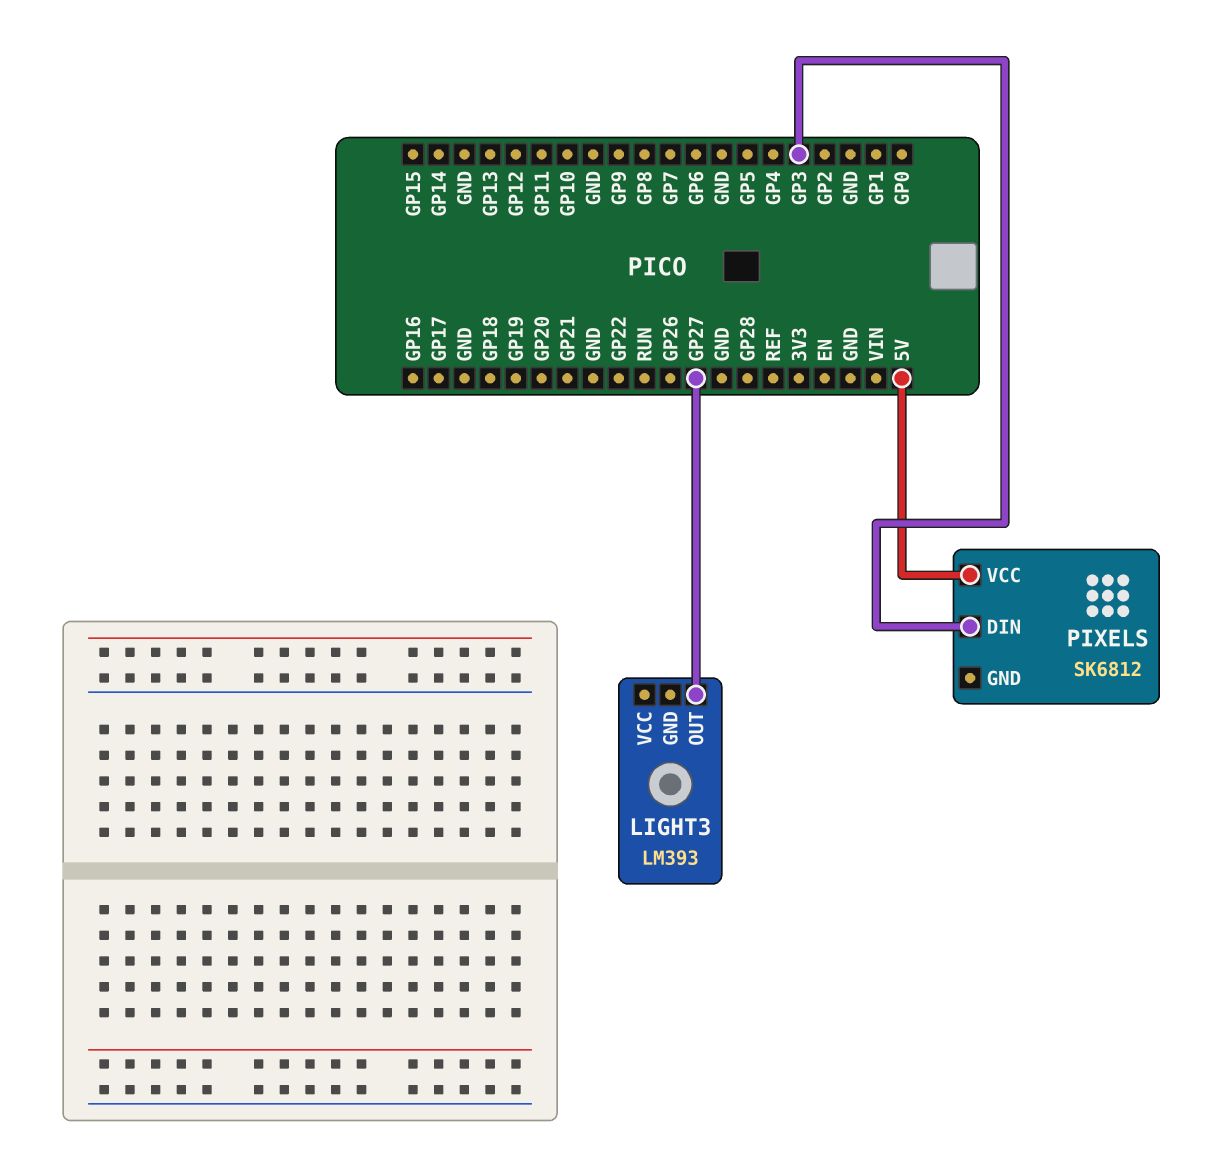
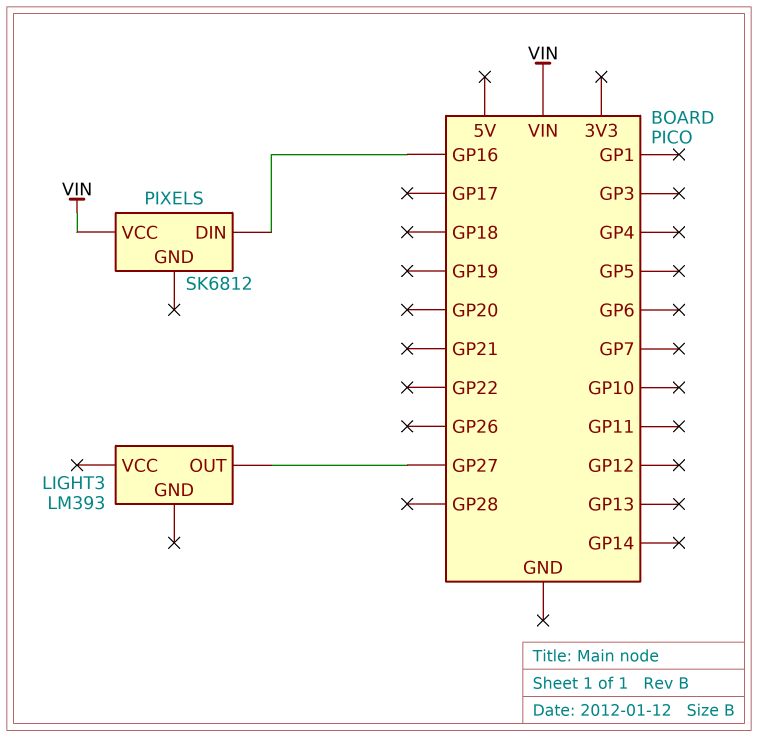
PIXELS pin DIN: GP3 -> GP16
PIXELS pin VCC: 5V -> VIN

